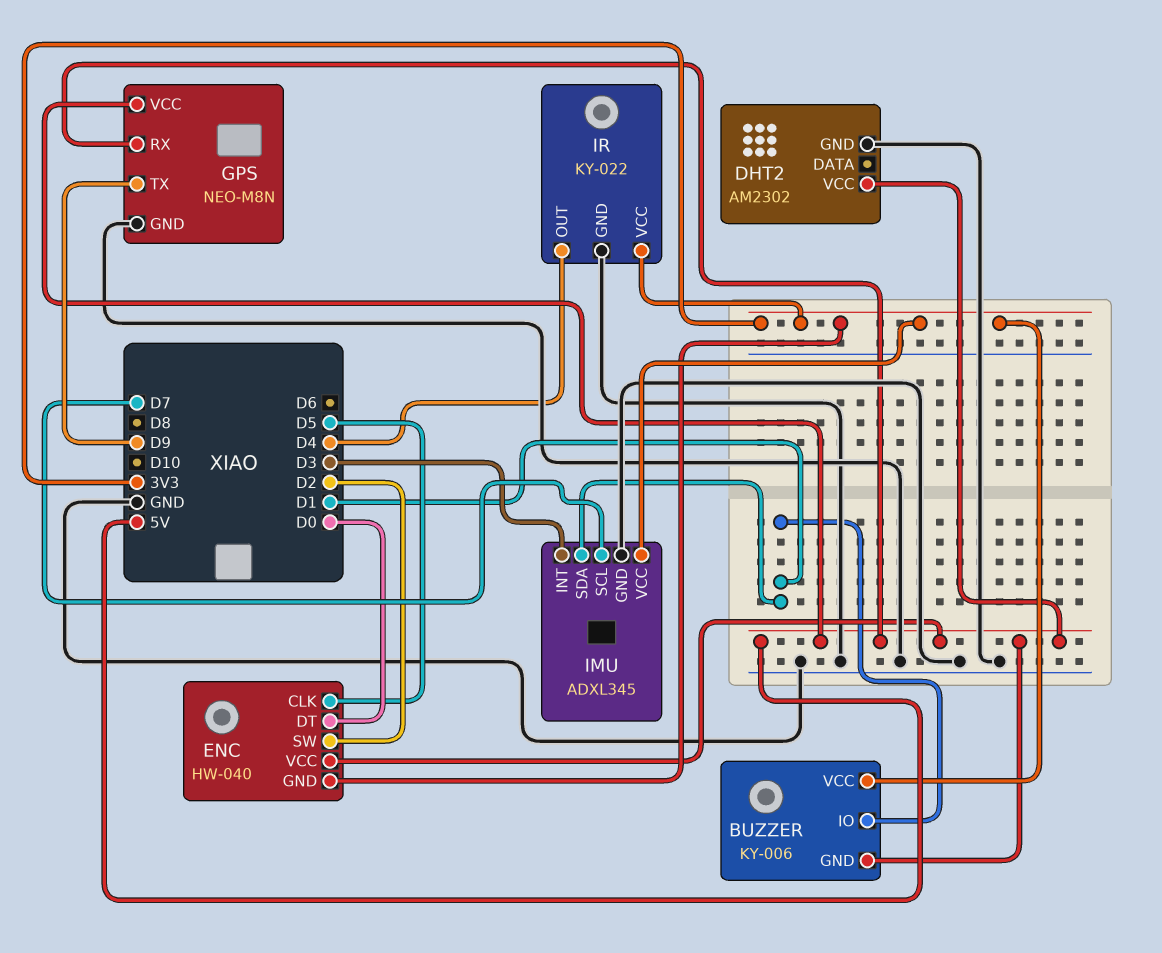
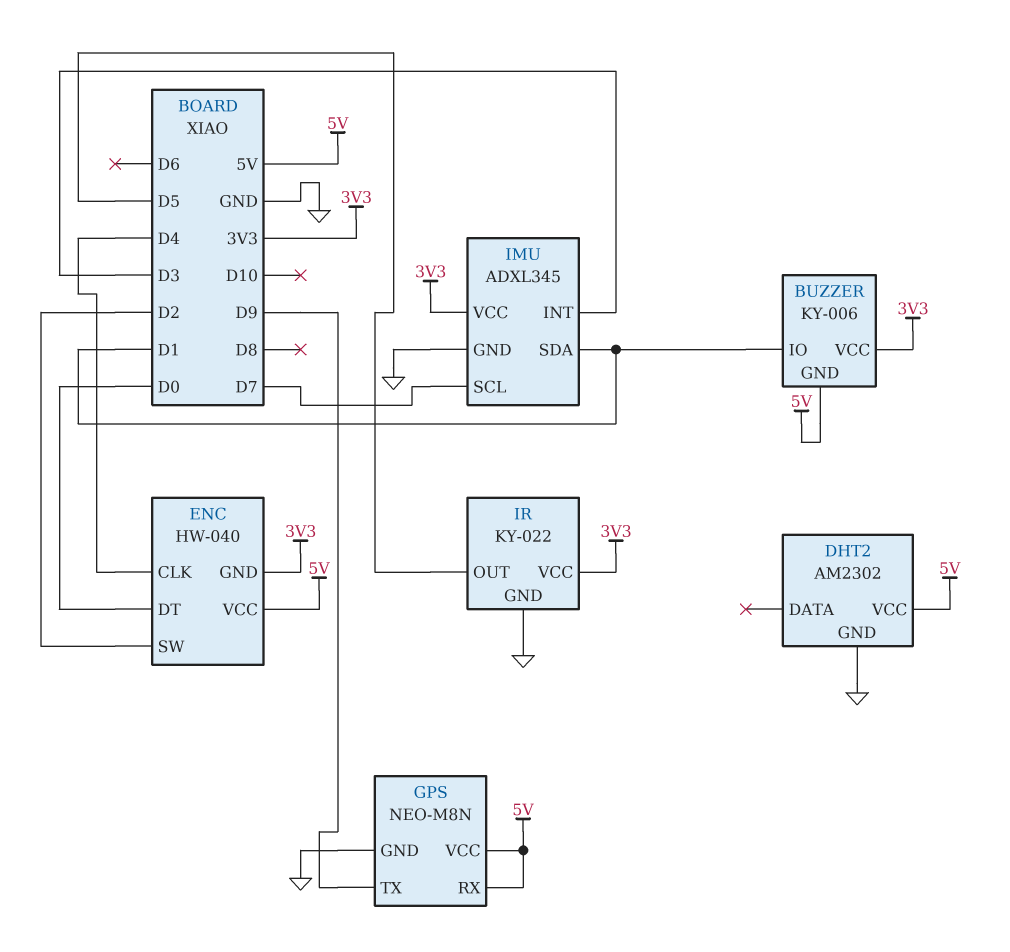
ENC pin CLK: D5 -> D4
IR pin OUT: D4 -> D5

